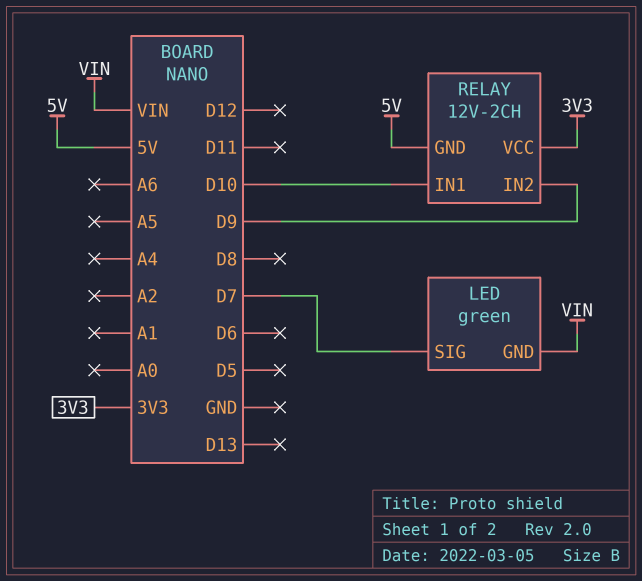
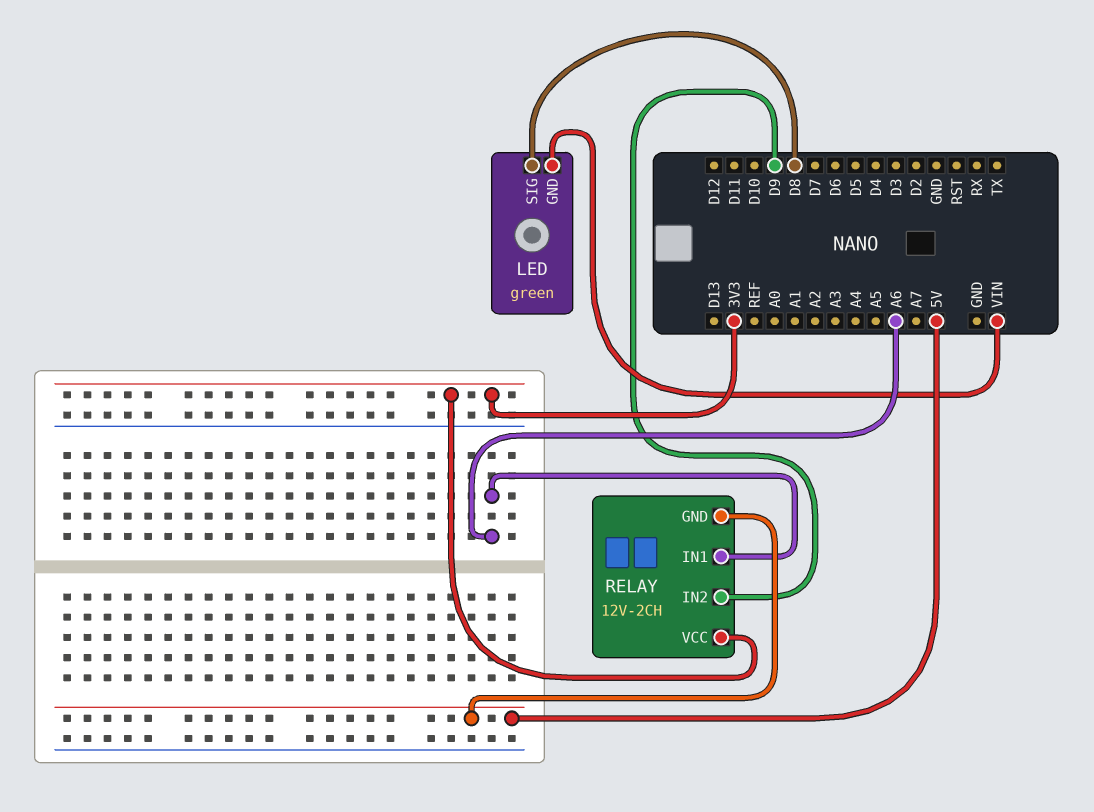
LED pin SIG: D7 -> D8
RELAY pin IN1: D10 -> A6

